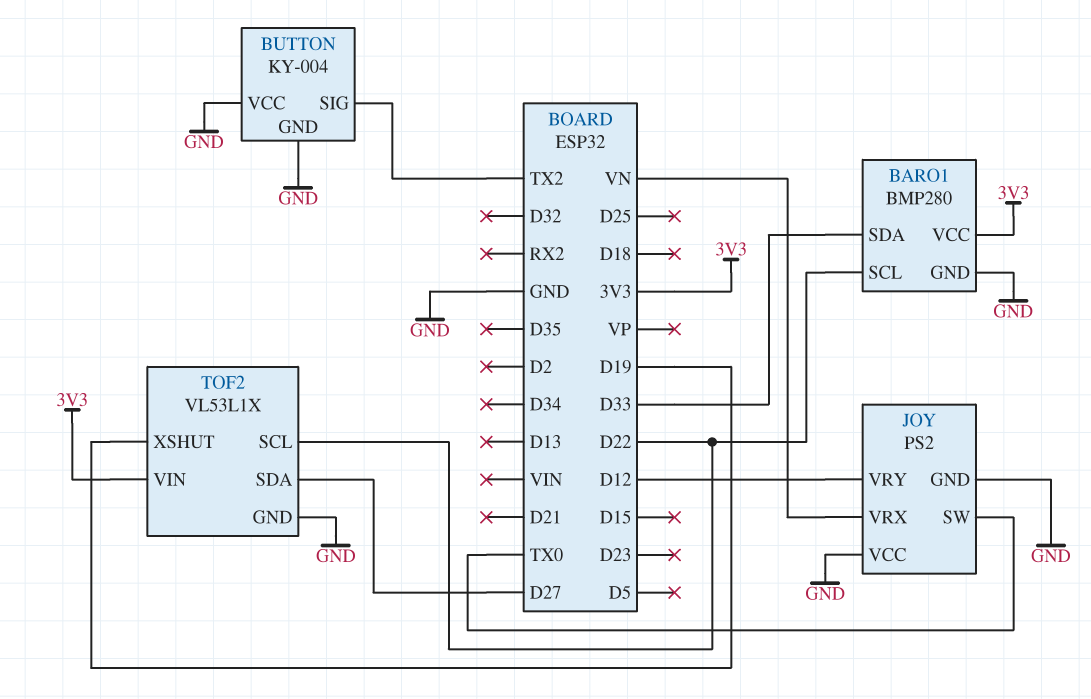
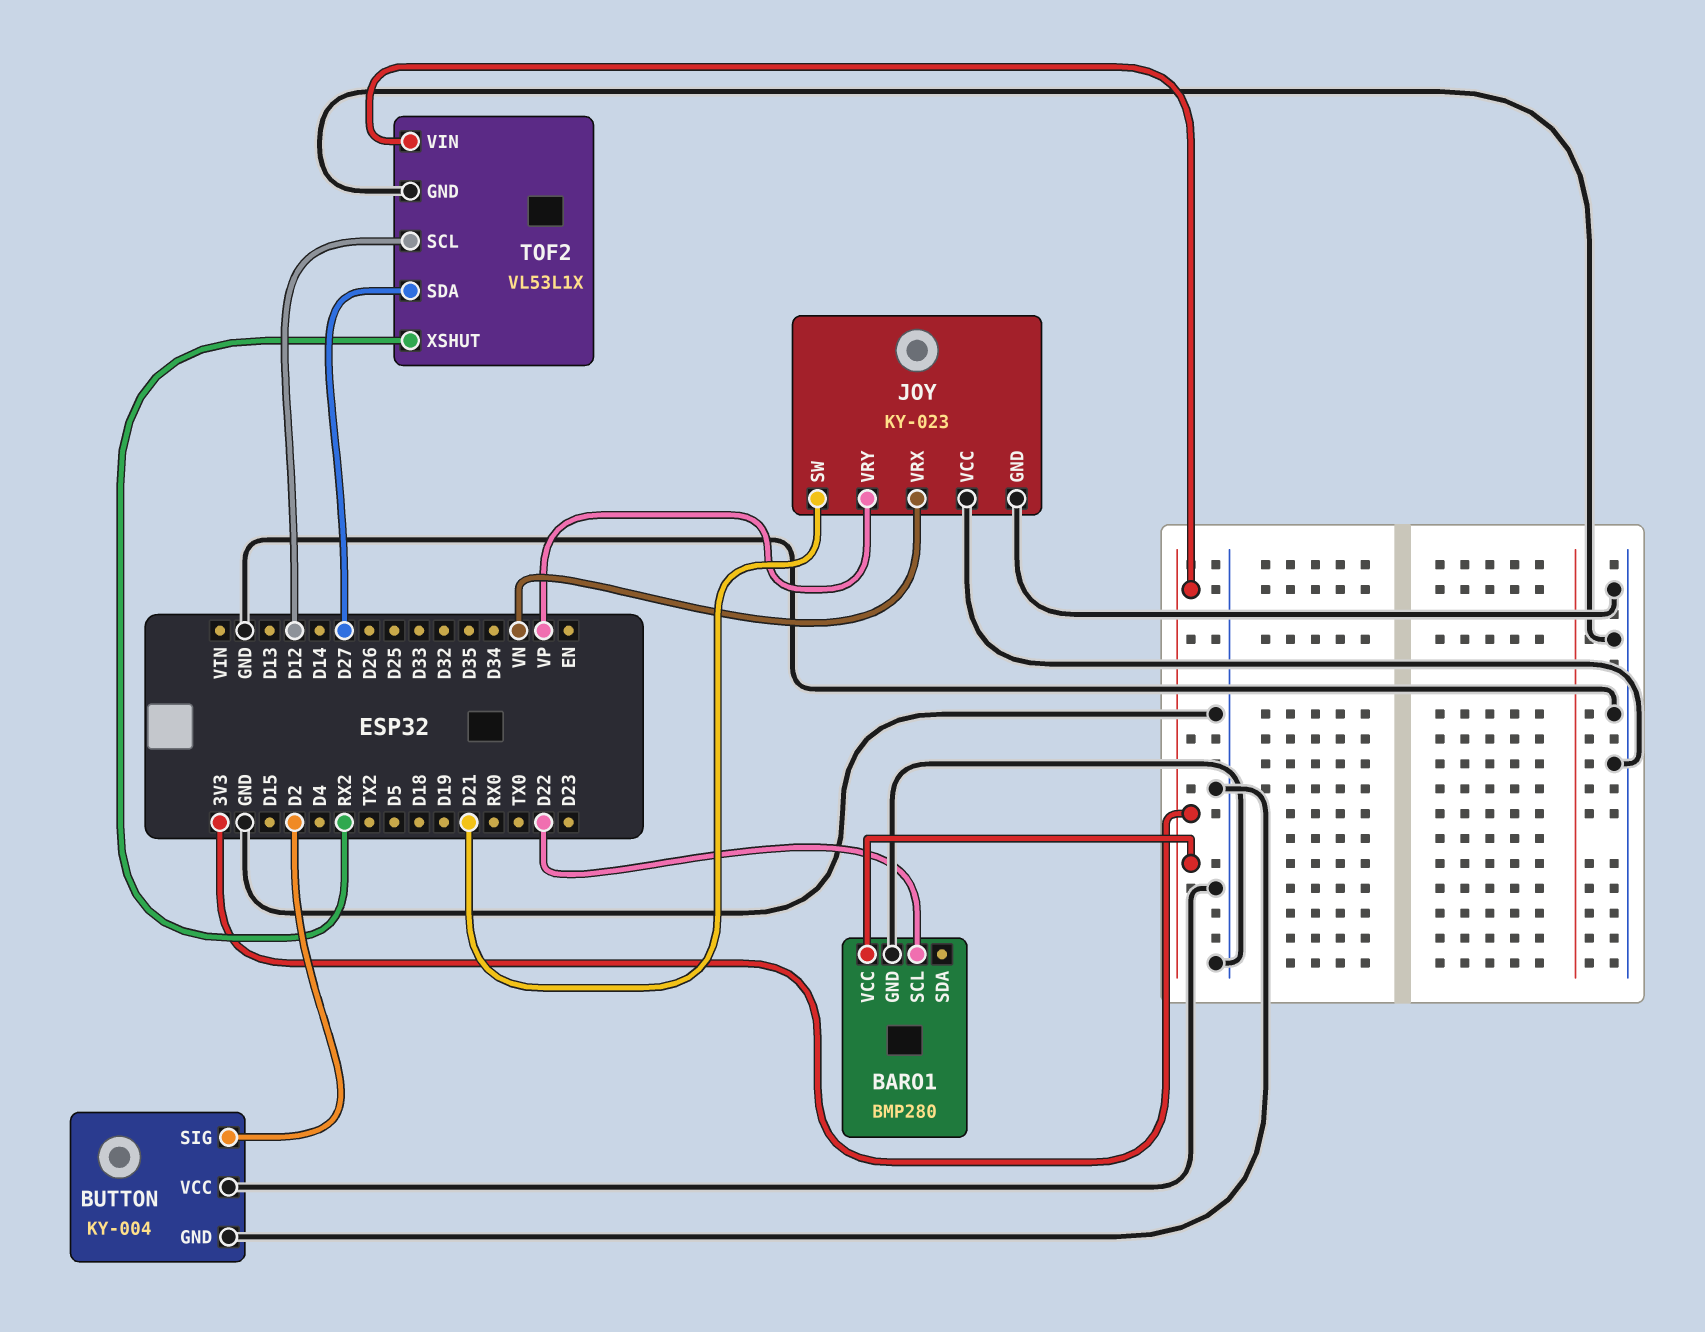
BARO1 pin SDA: D33 -> none
BUTTON pin SIG: TX2 -> D2
JOY: PS2 -> KY-023
JOY pin SW: TX0 -> D21
JOY pin VRY: D12 -> VP
TOF2 pin SCL: D22 -> D12
TOF2 pin XSHUT: D19 -> RX2

